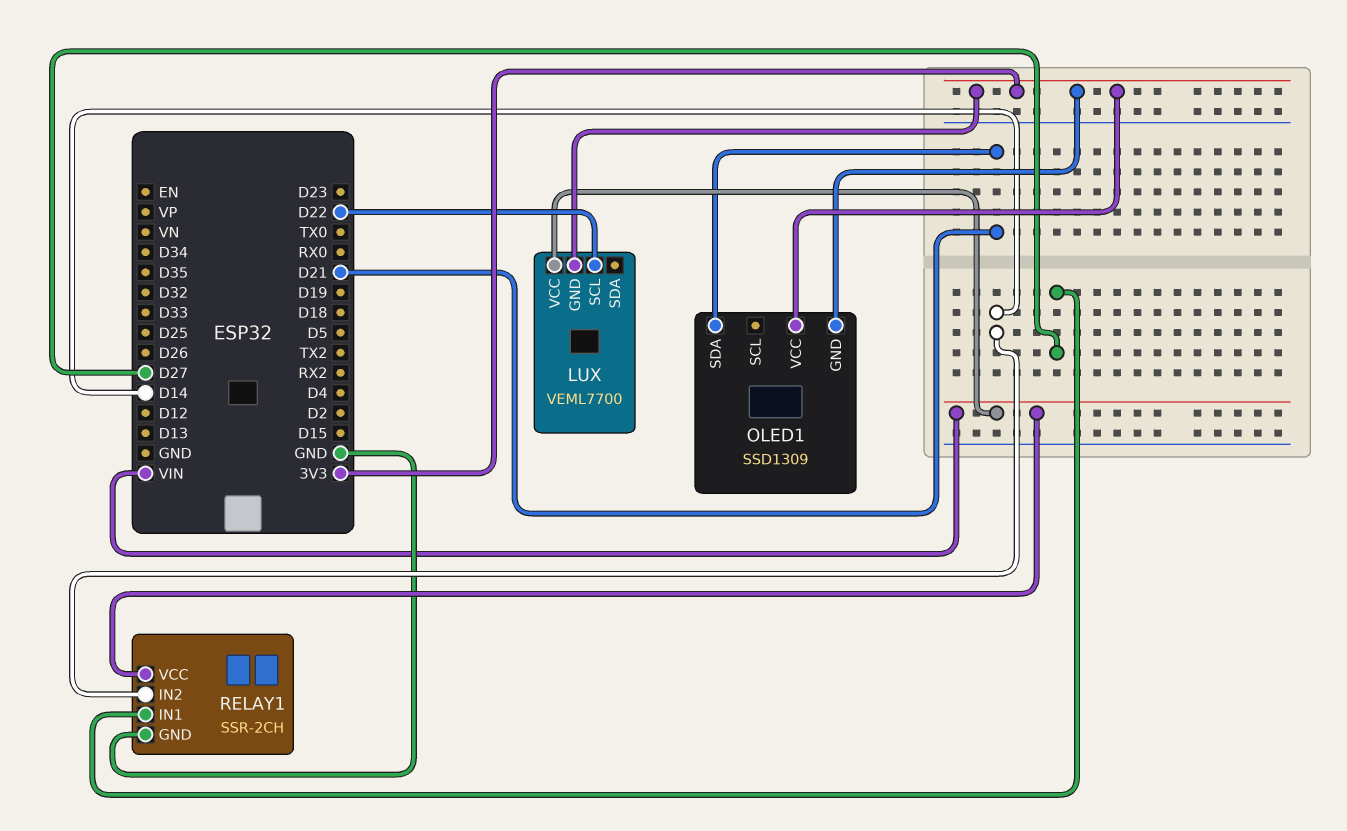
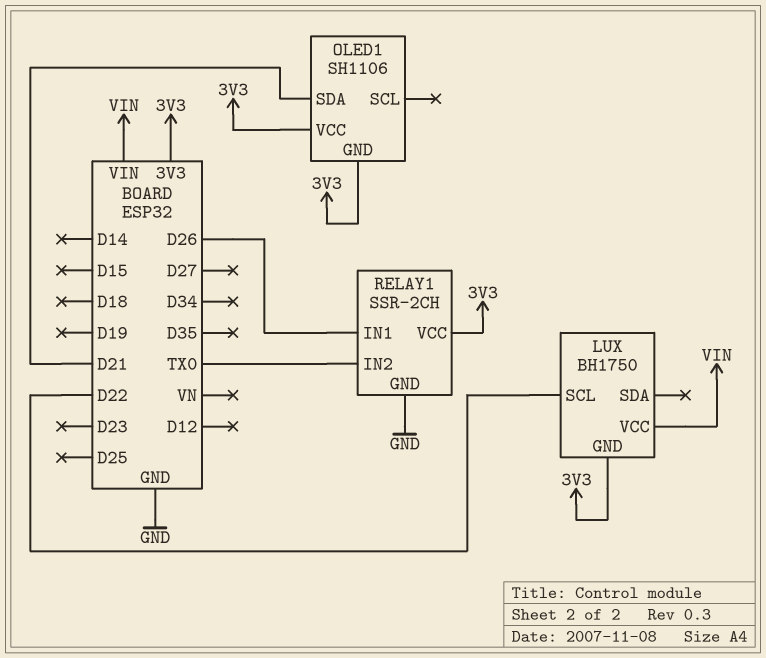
LUX: VEML7700 -> BH1750
OLED1: SSD1309 -> SH1106
RELAY1 pin IN1: D27 -> D26
RELAY1 pin IN2: D14 -> TX0
RELAY1 pin VCC: VIN -> 3V3

